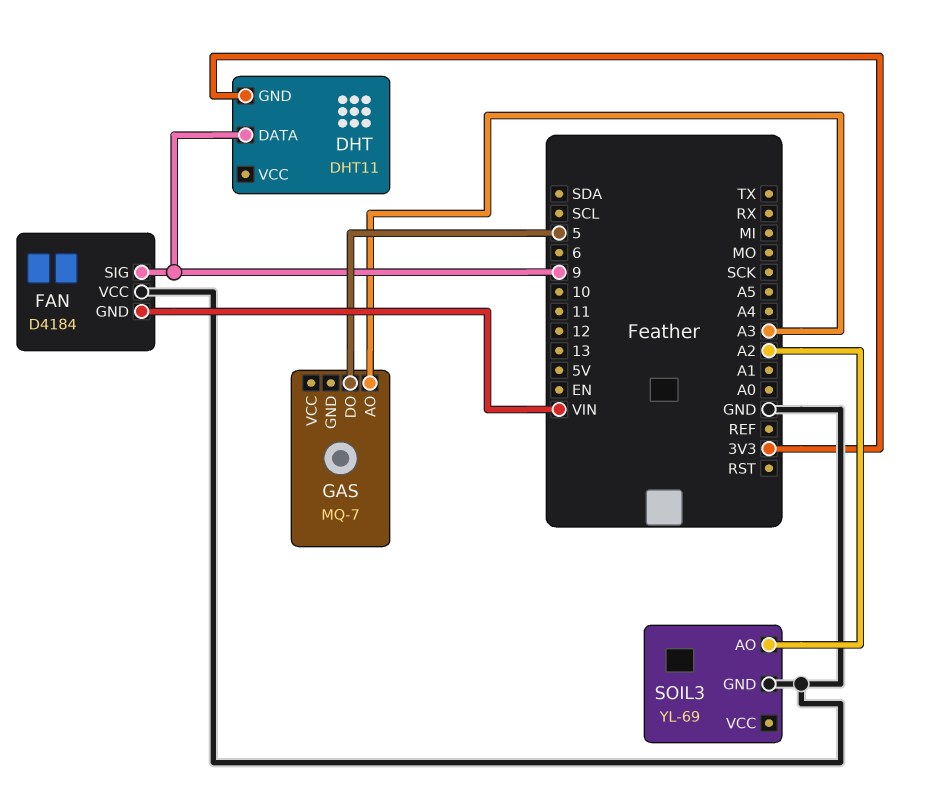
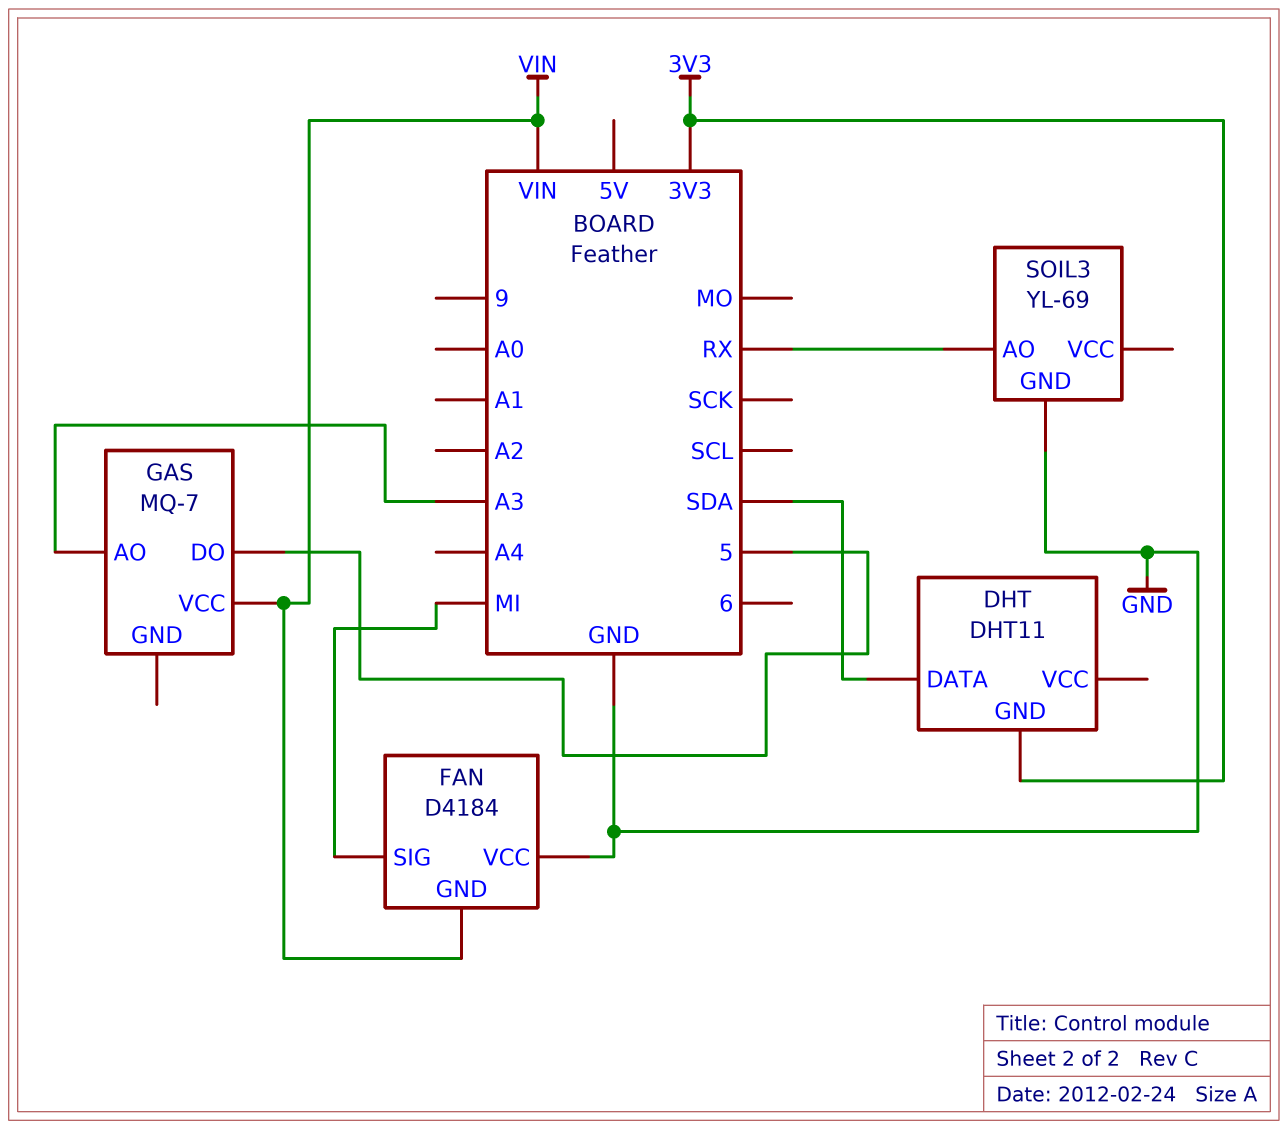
DHT pin DATA: 9 -> SDA
FAN pin SIG: 9 -> MI
GAS pin VCC: none -> VIN
SOIL3 pin AO: A2 -> RX

